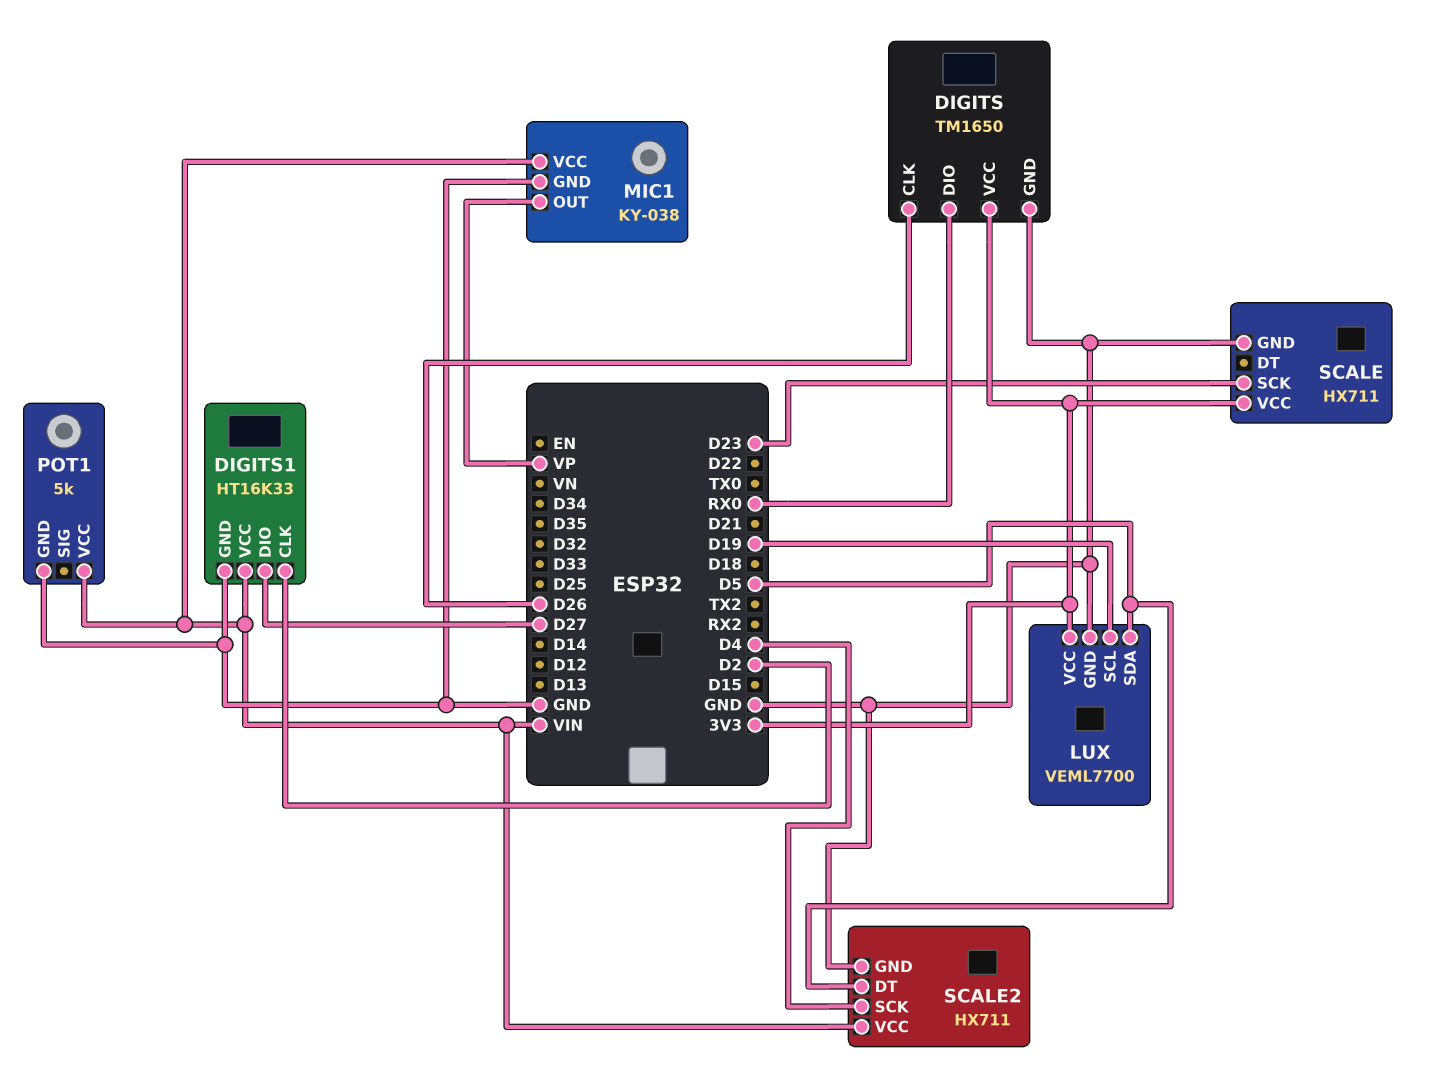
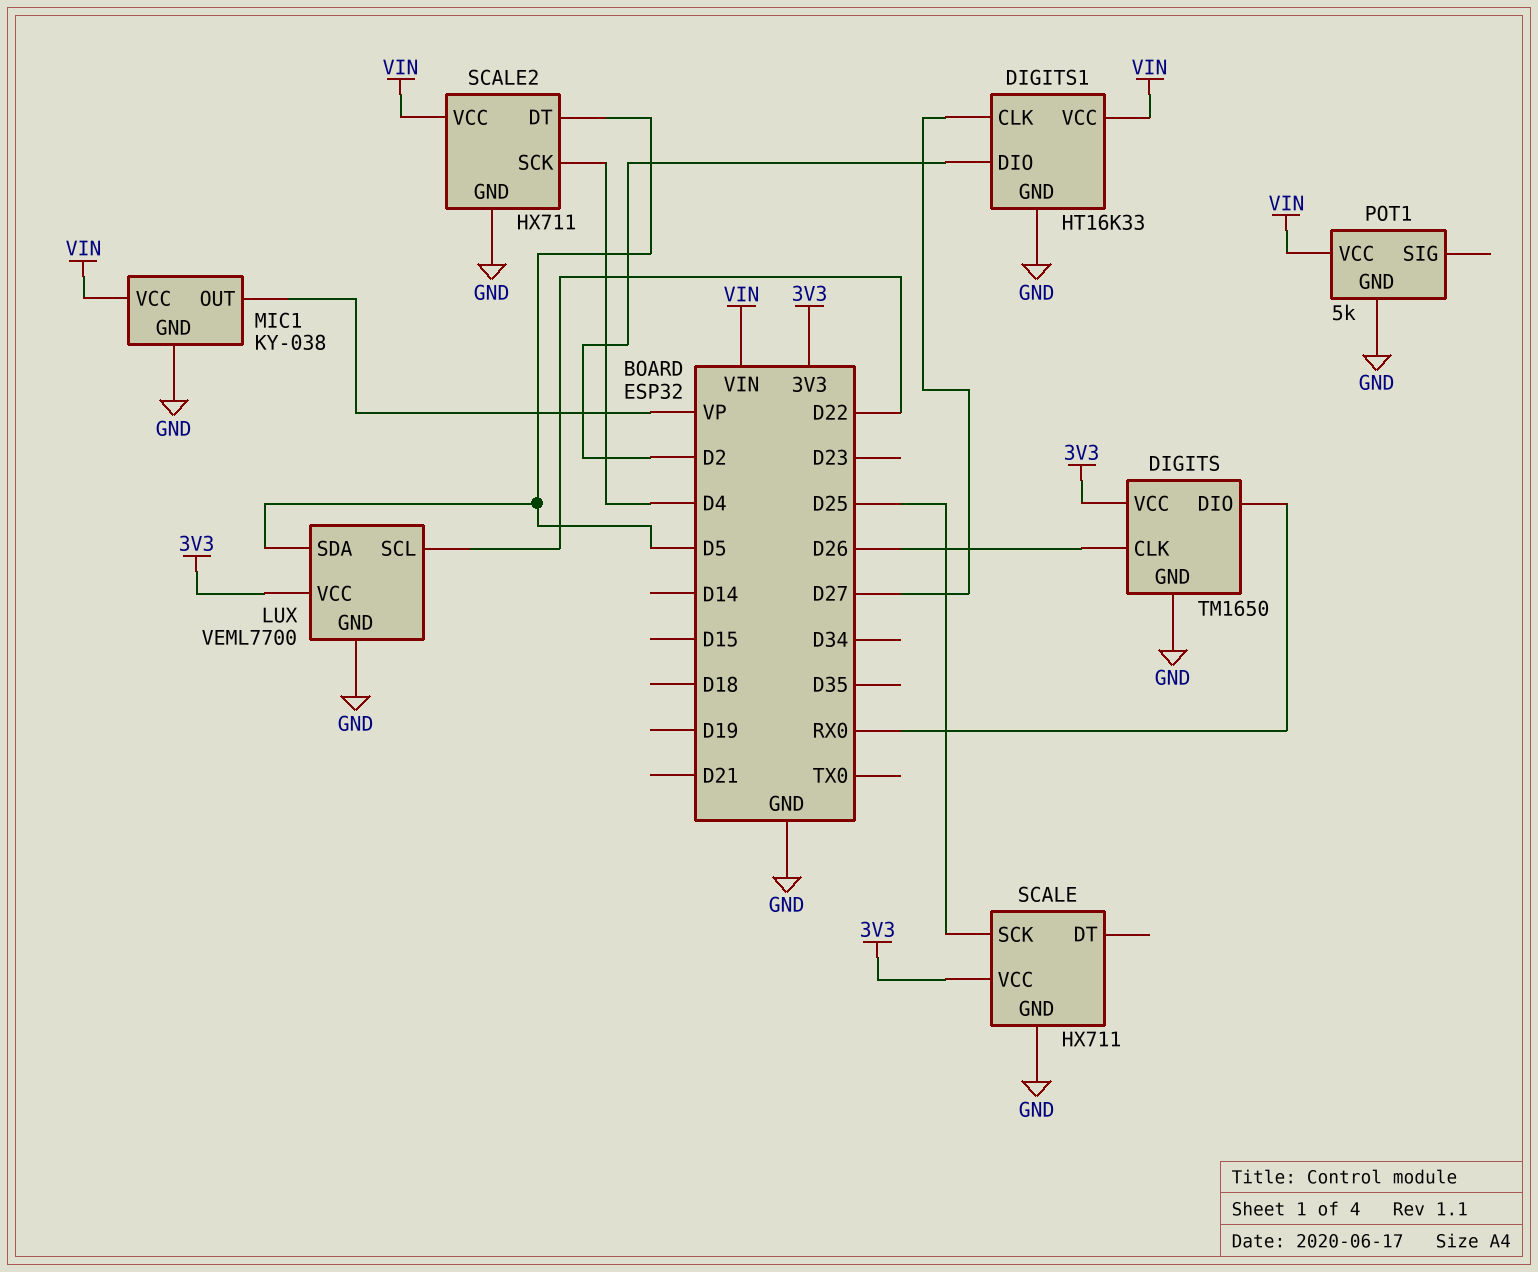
DIGITS1 pin CLK: D2 -> D27
DIGITS1 pin DIO: D27 -> D2
LUX pin SCL: D19 -> D22
SCALE pin SCK: D23 -> D25

